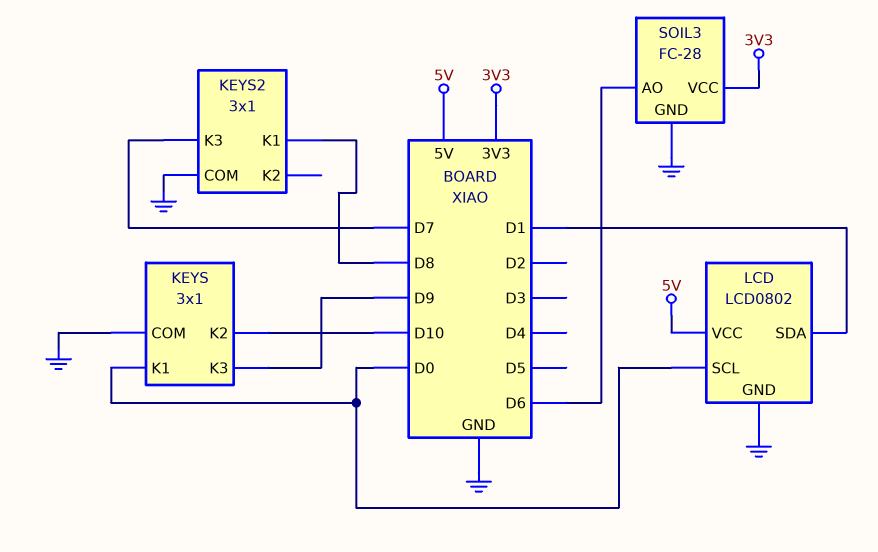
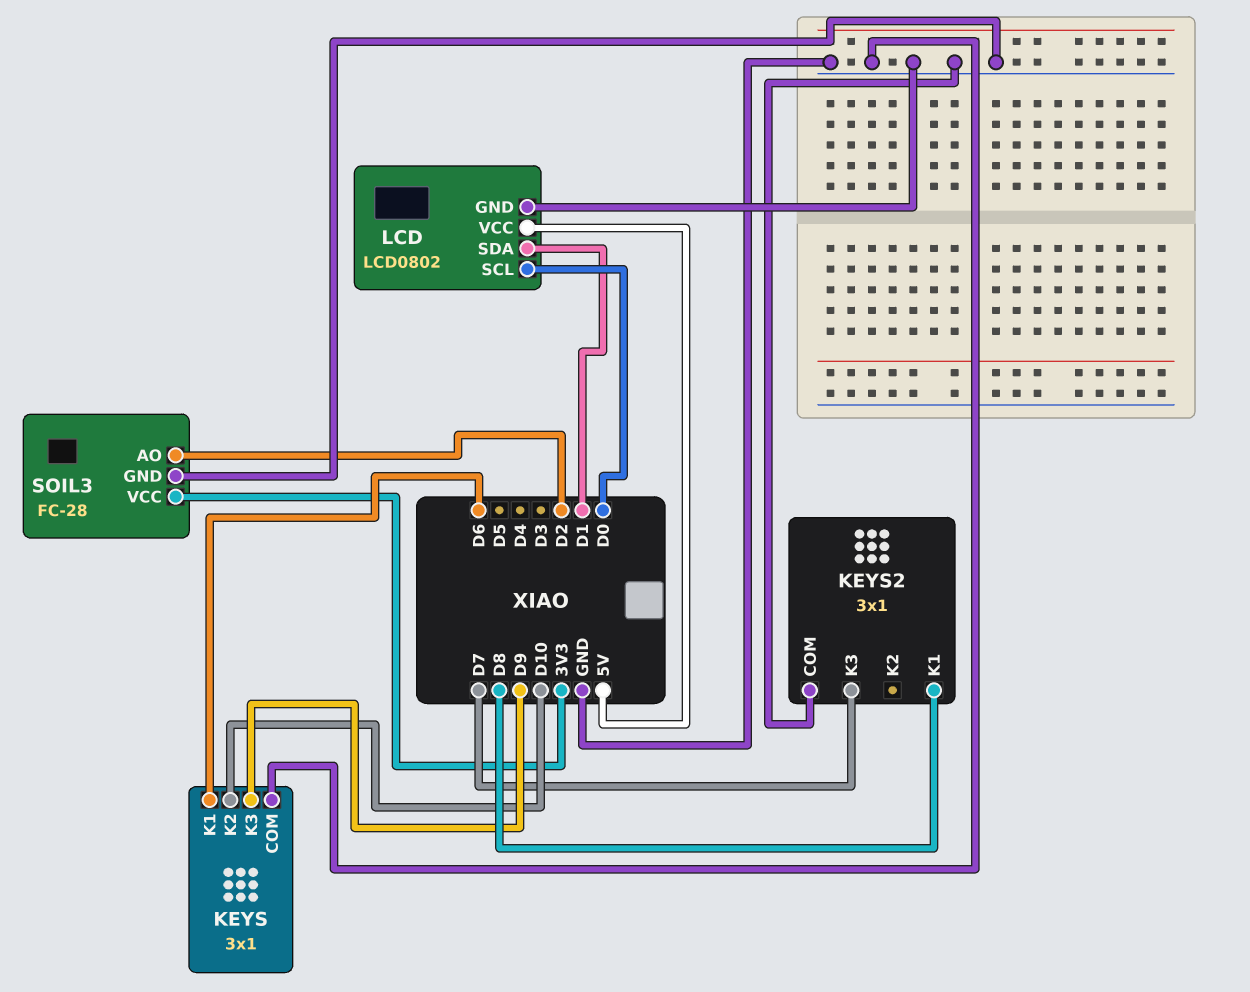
KEYS pin K1: D0 -> D6
SOIL3 pin AO: D6 -> D2

